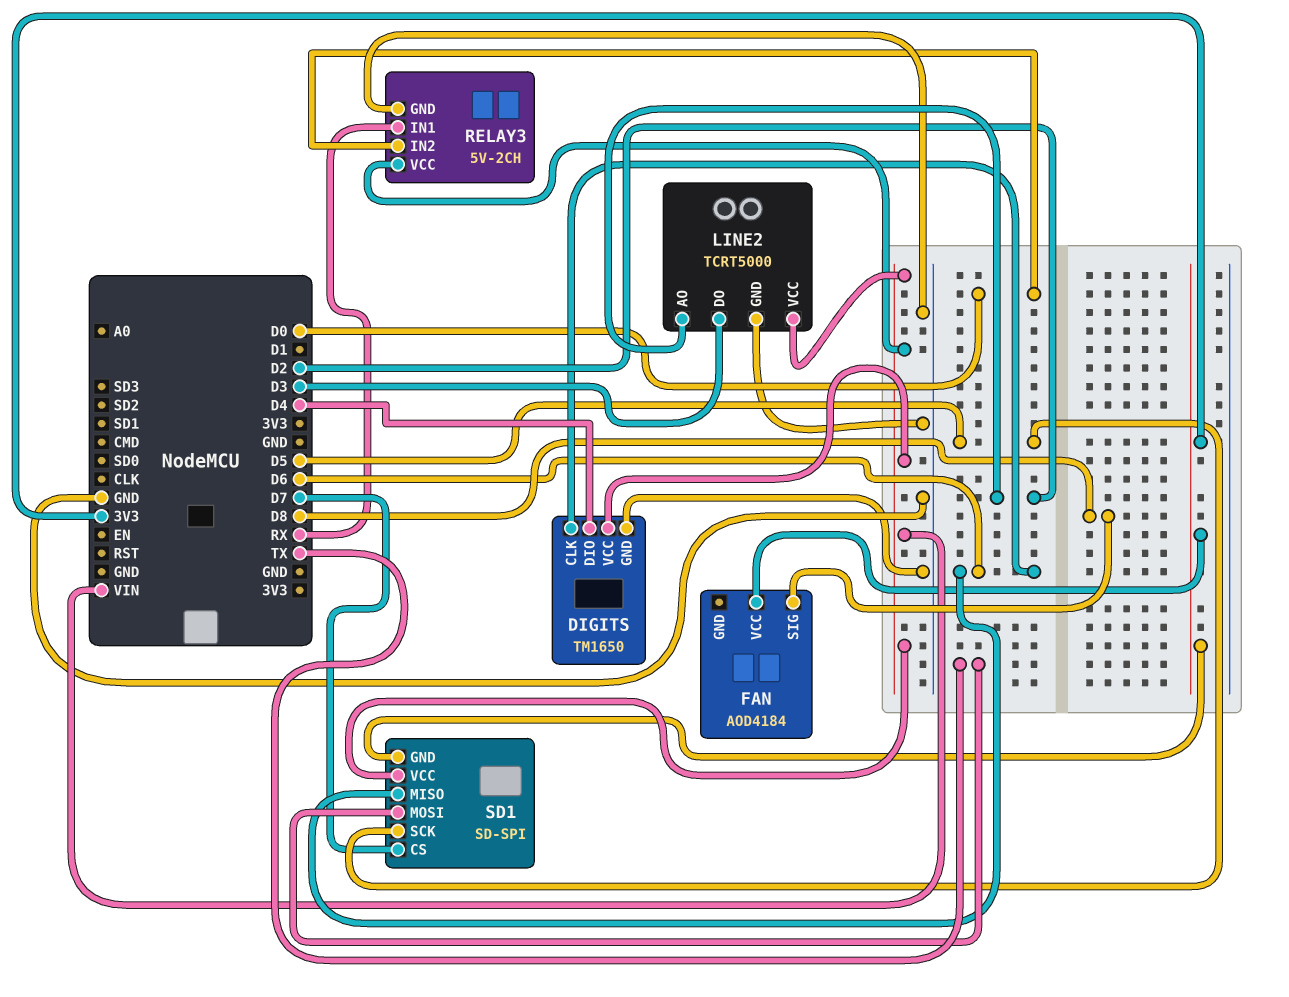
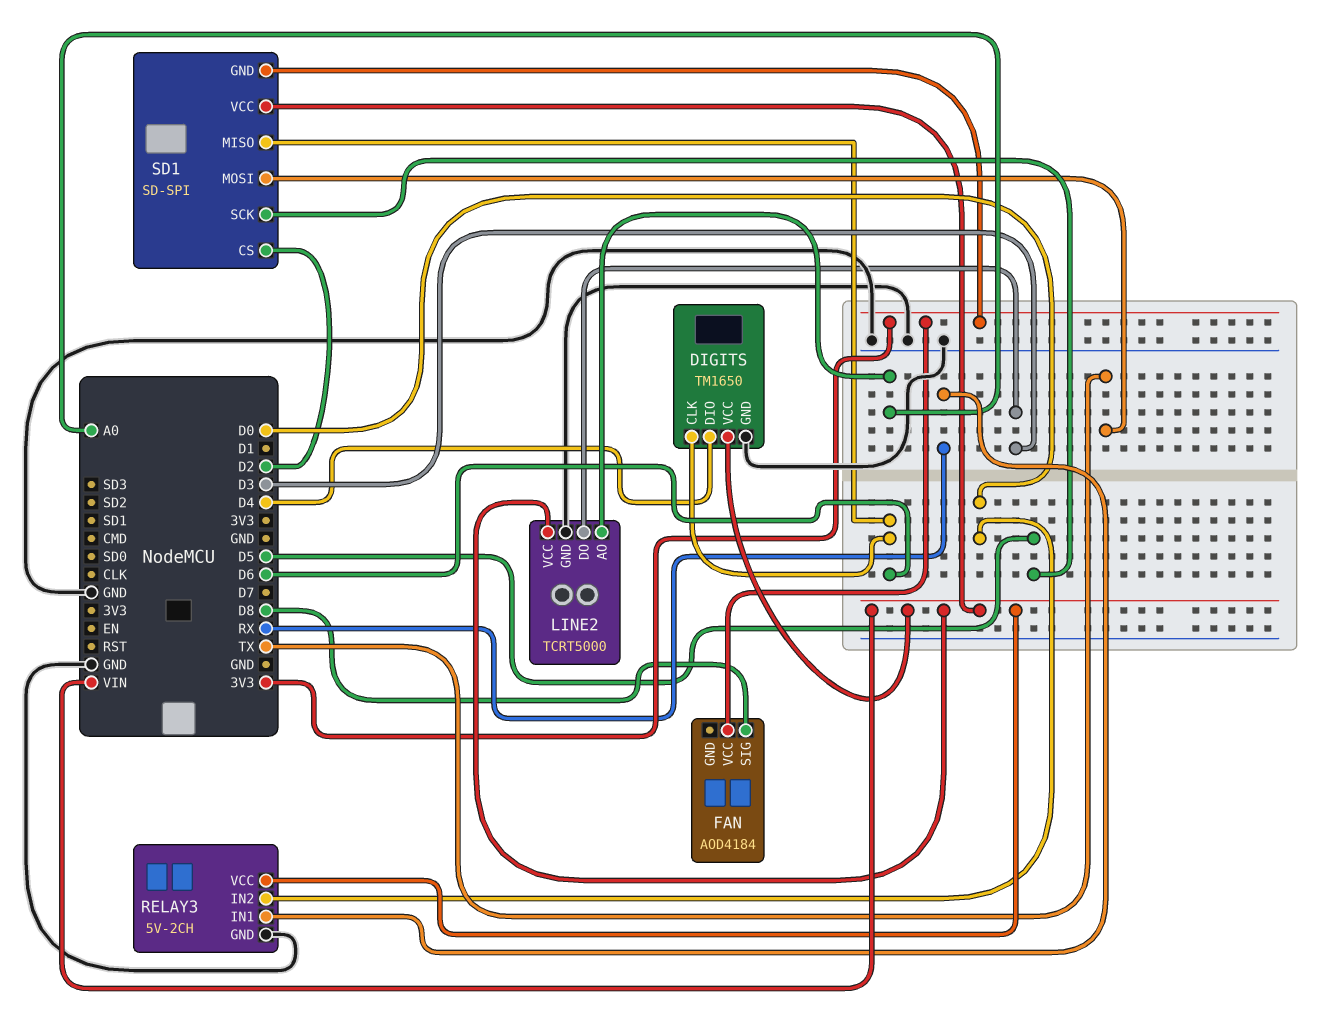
LINE2 pin AO: D2 -> A0
SD1 pin CS: D7 -> D2

